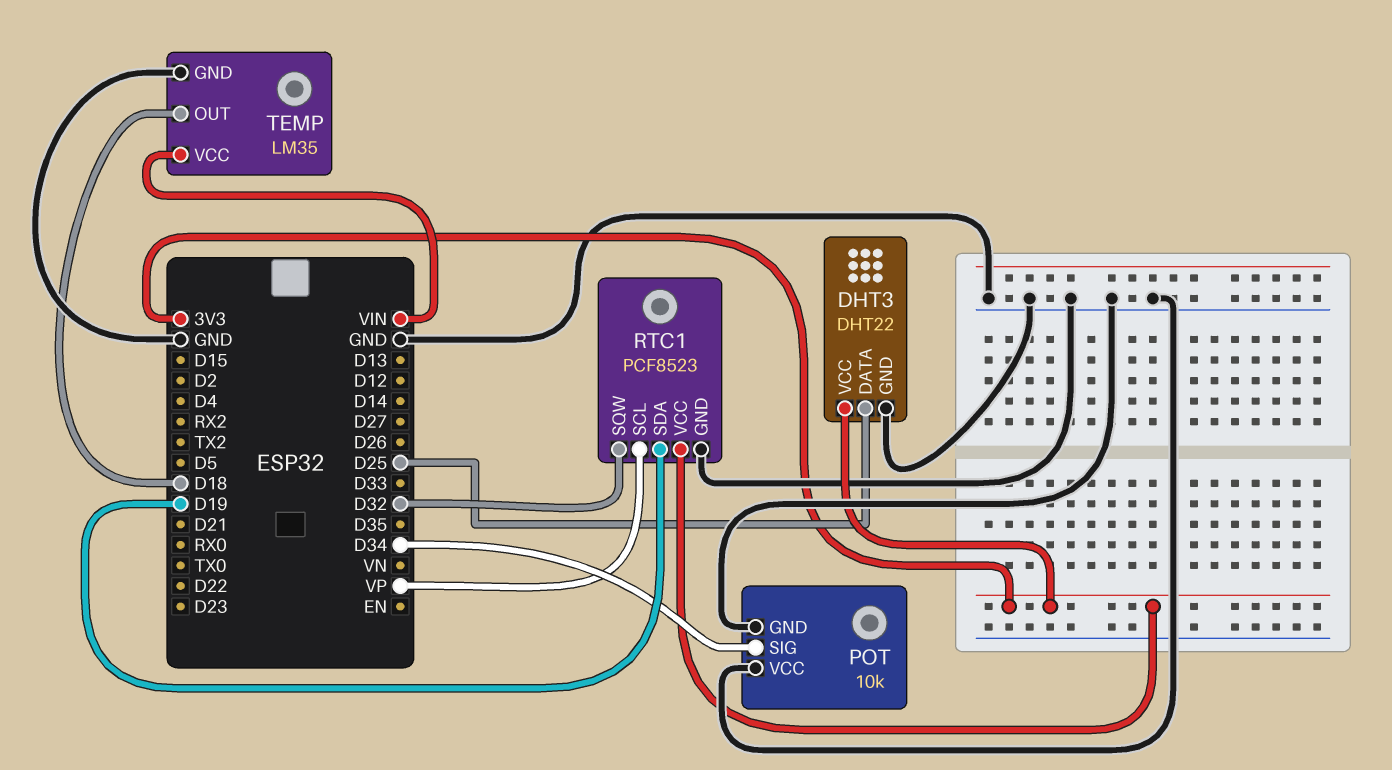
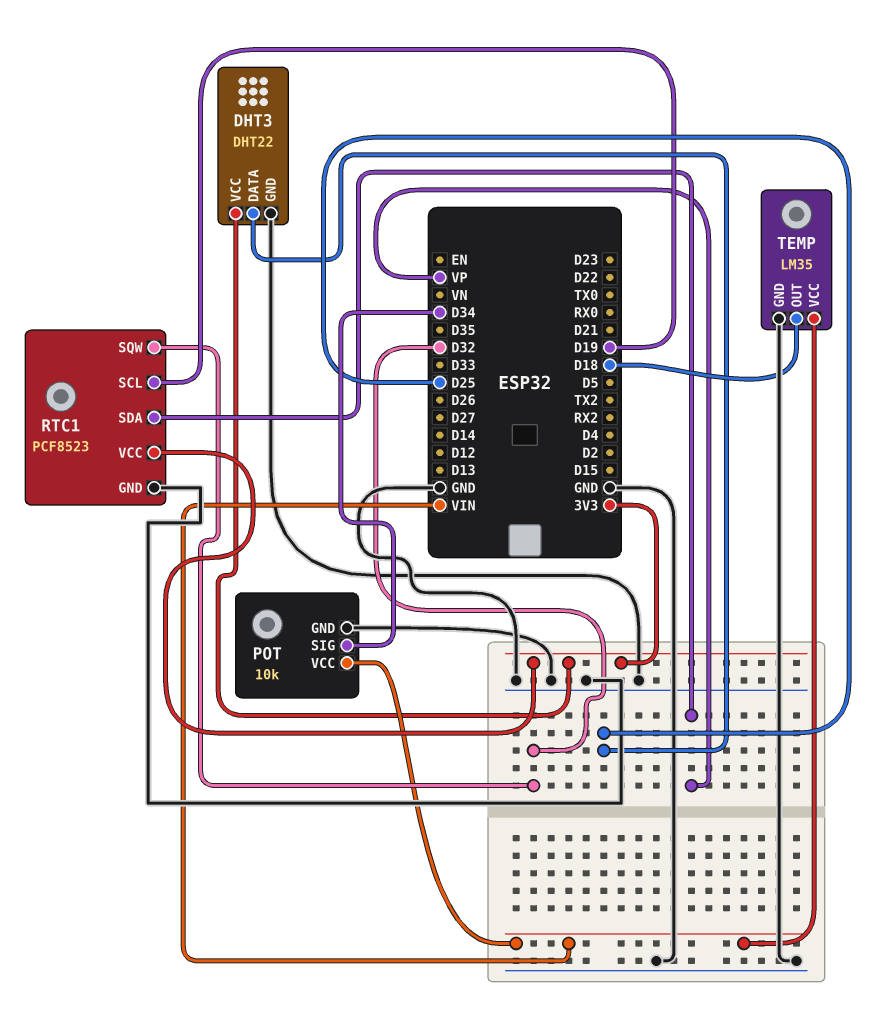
POT pin VCC: GND -> VIN
RTC1 pin SCL: VP -> D19
RTC1 pin SDA: D19 -> VP

